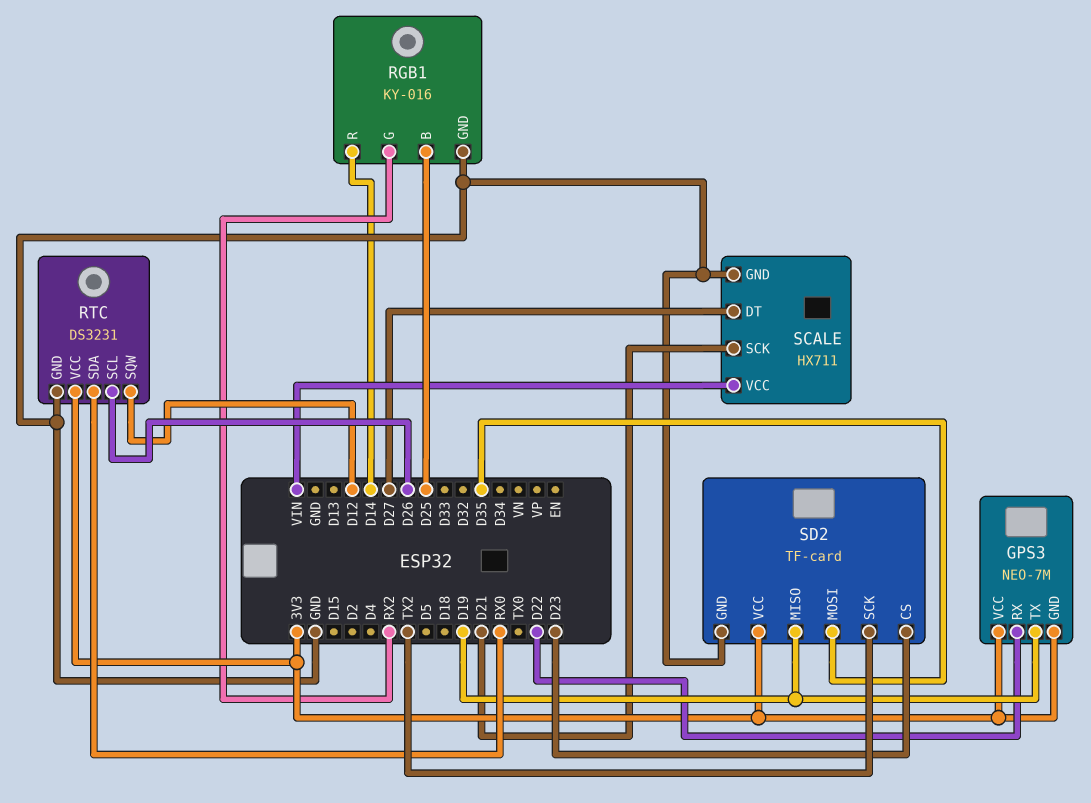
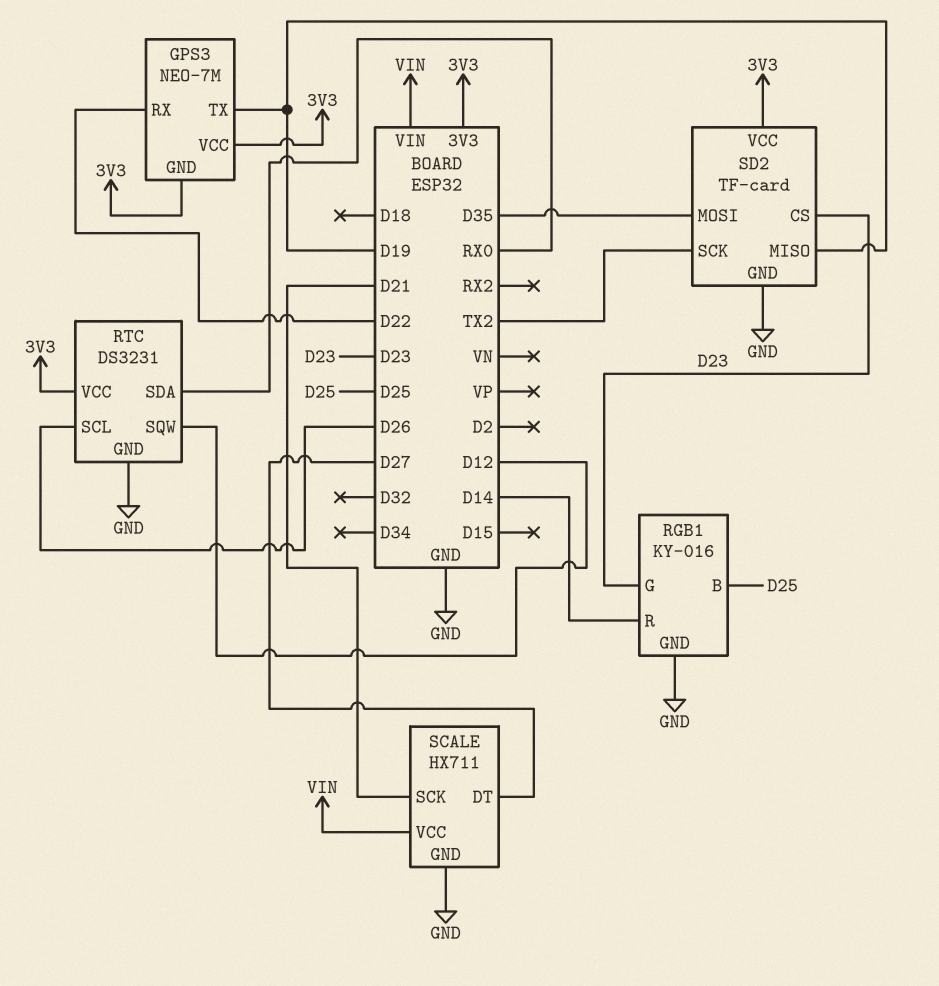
RGB1 pin G: RX2 -> D23

